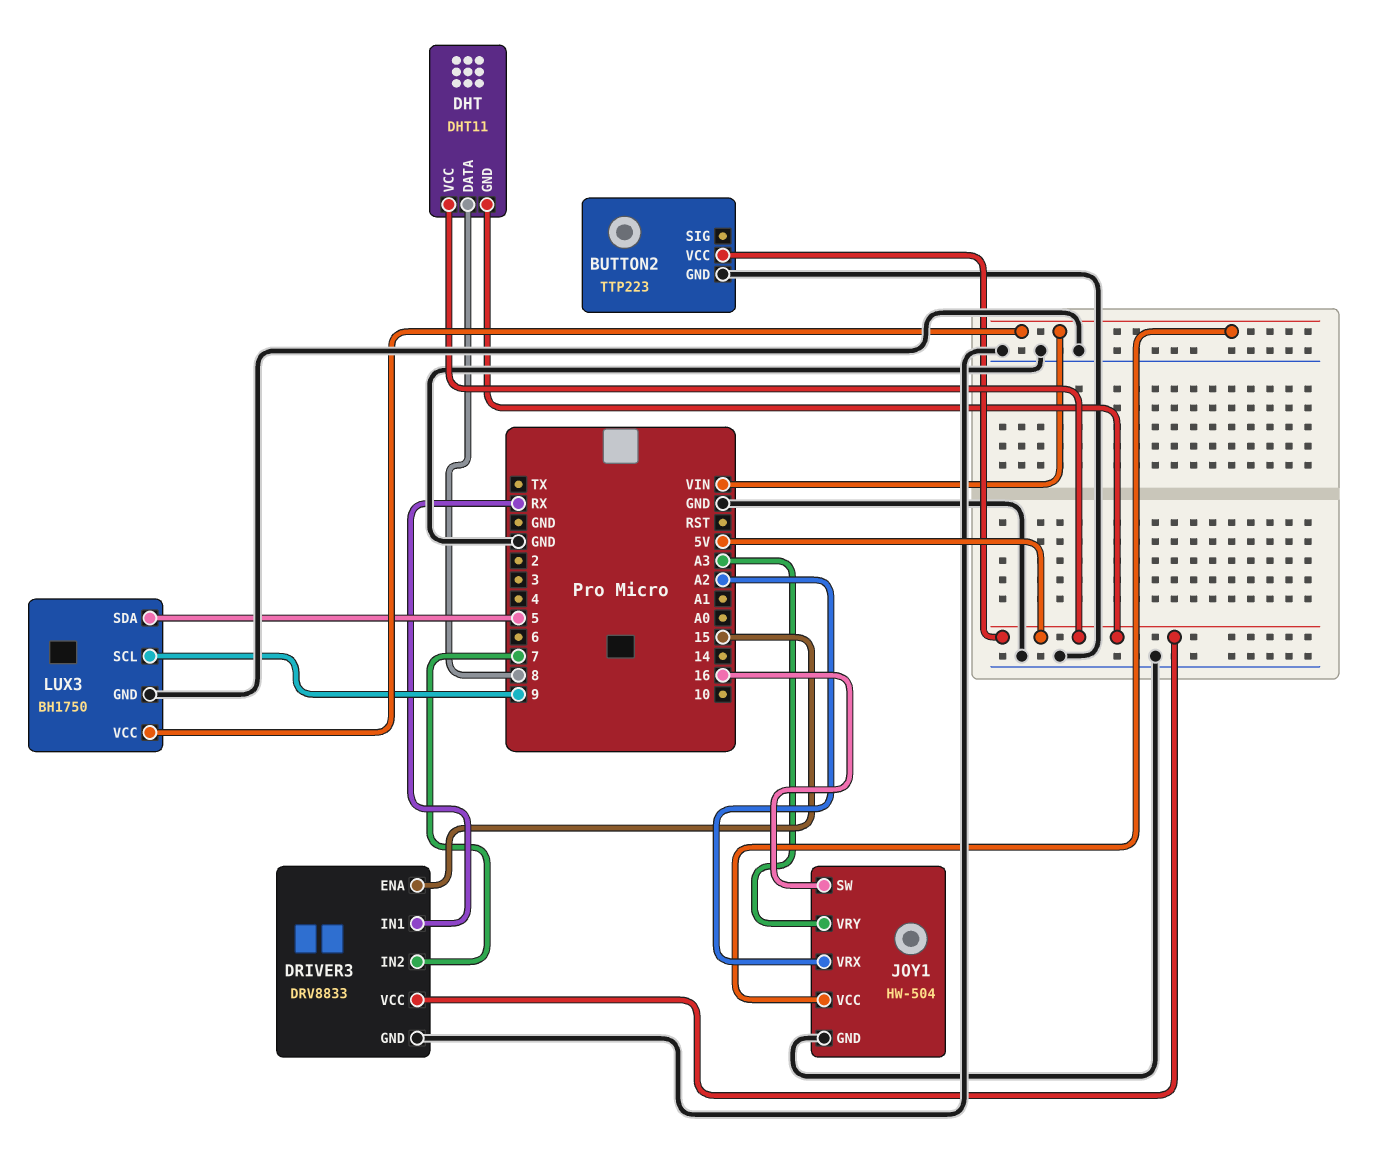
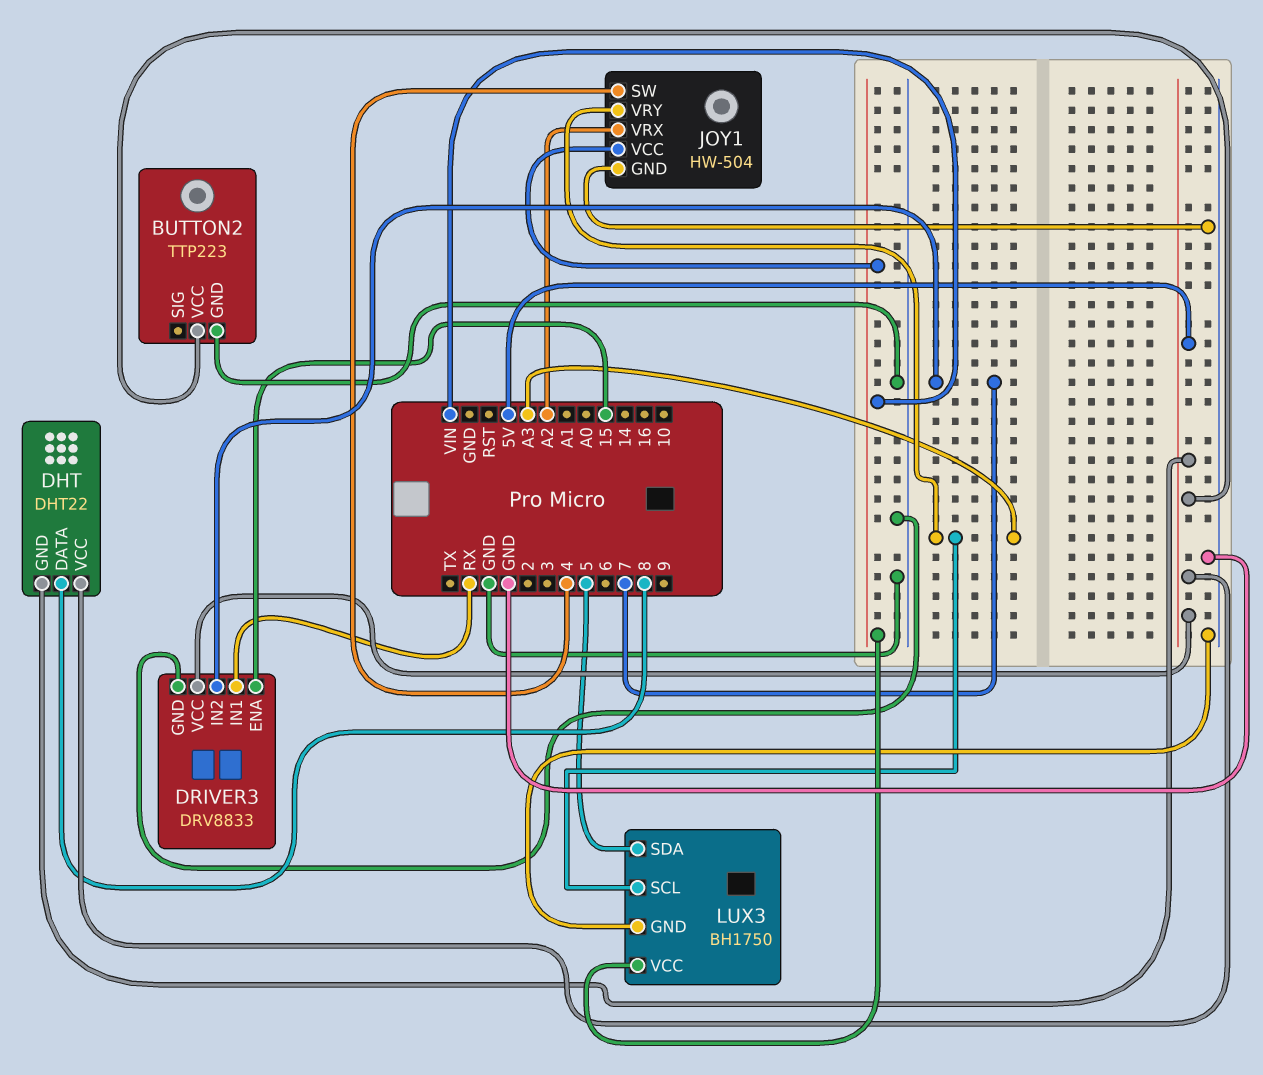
DHT: DHT11 -> DHT22
JOY1 pin SW: 16 -> 4
LUX3 pin SCL: 9 -> A3

